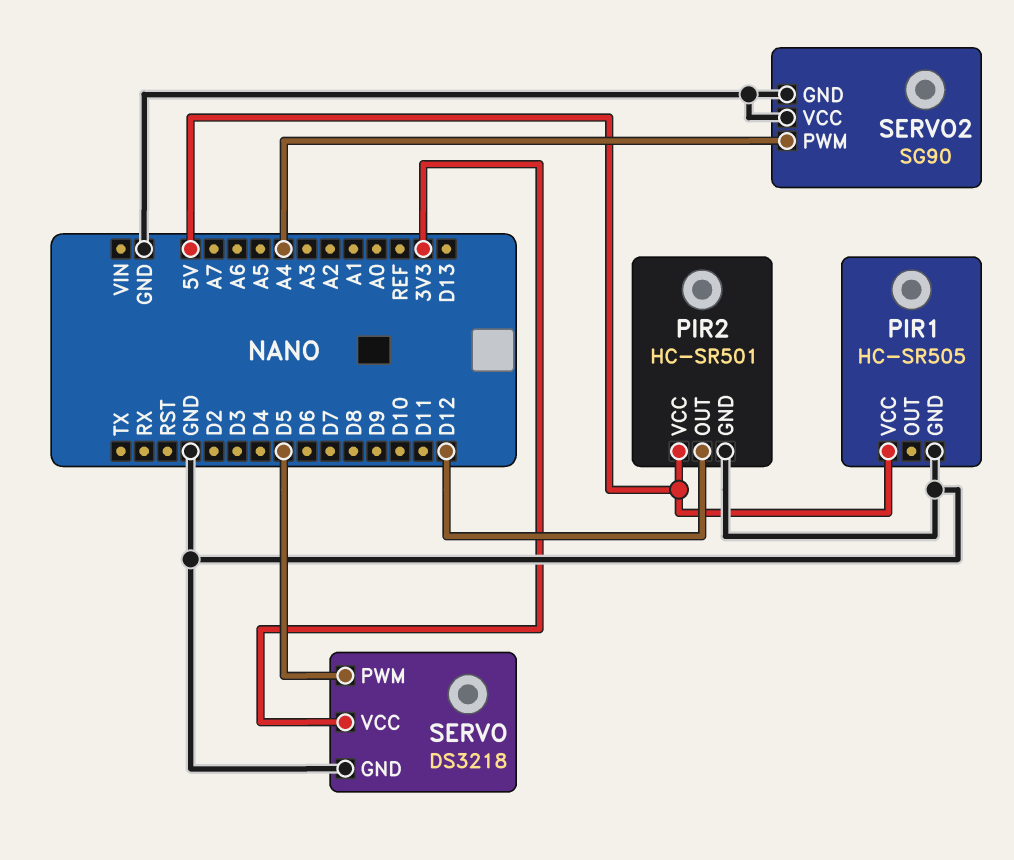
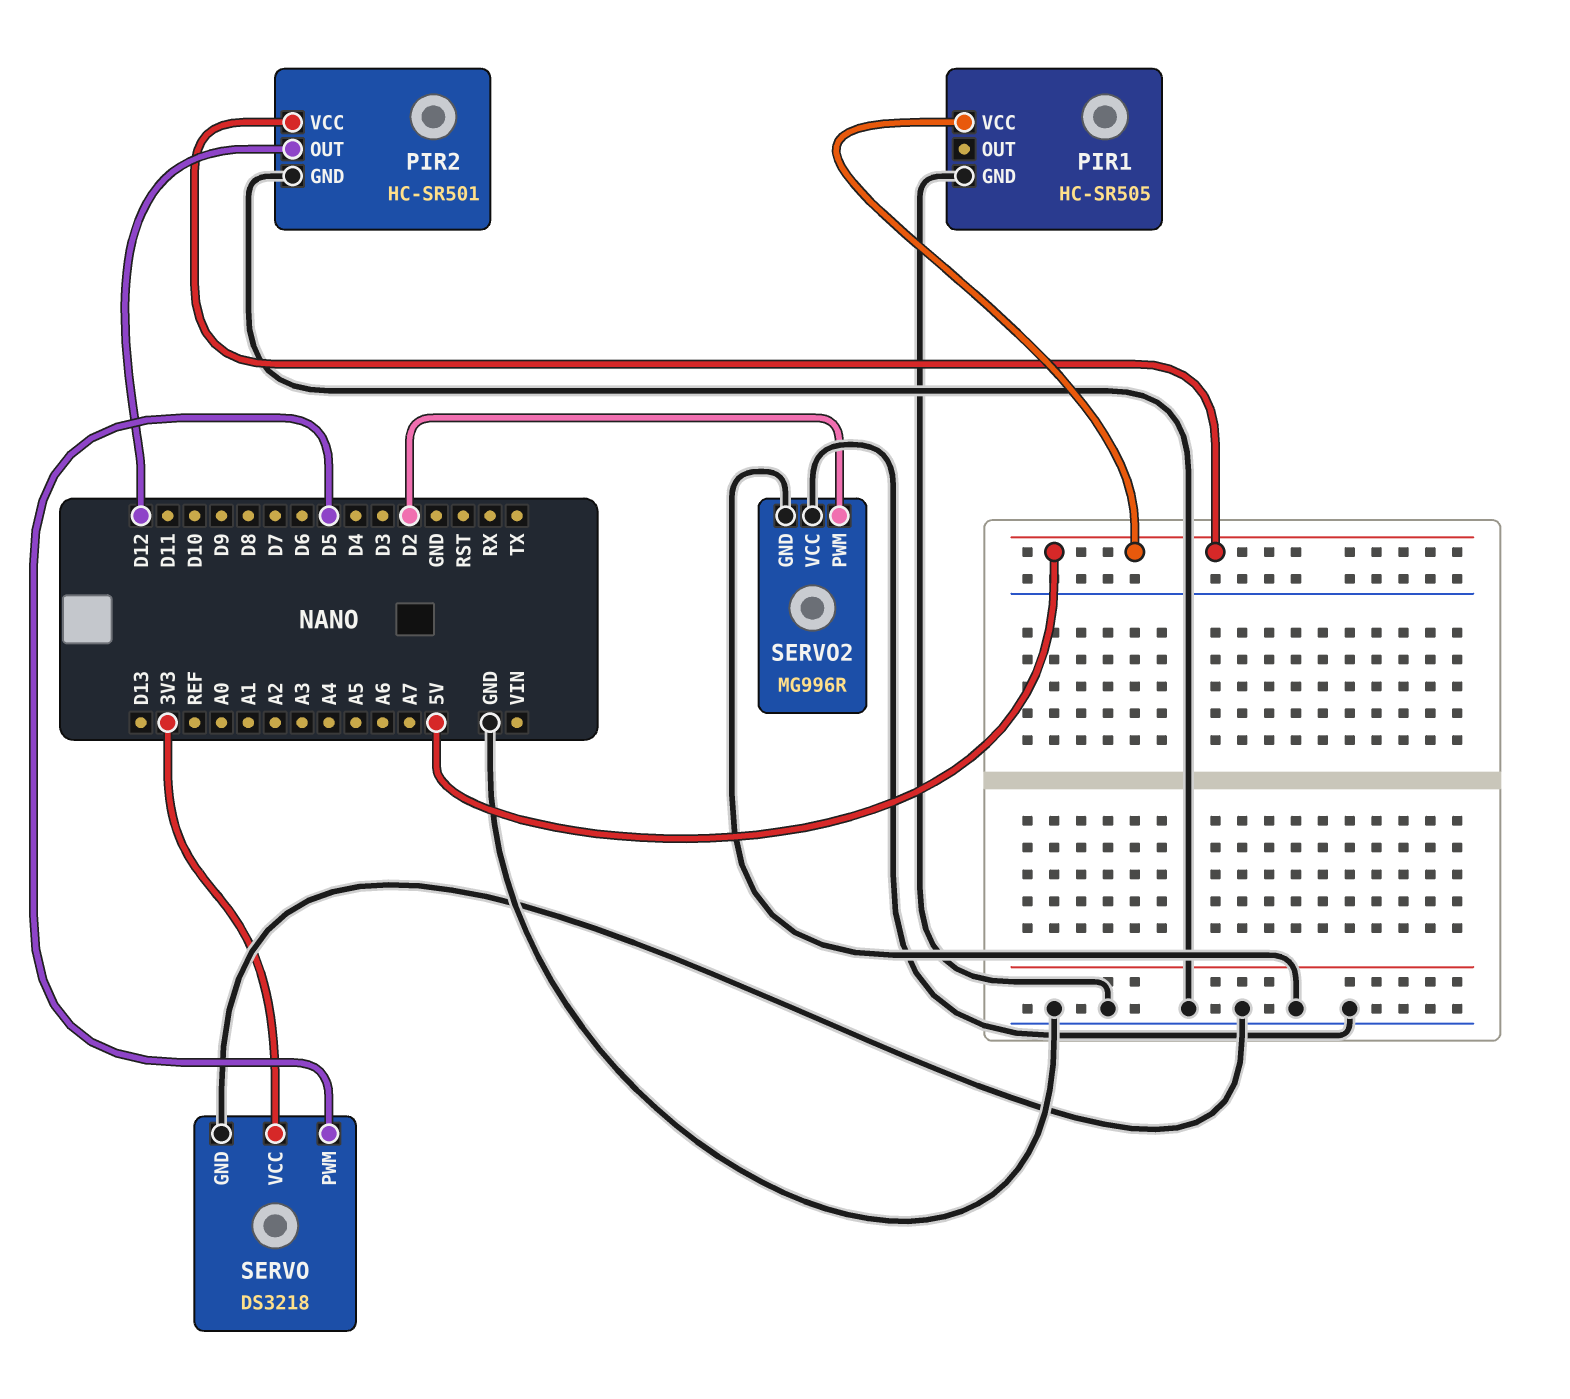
SERVO2: SG90 -> MG996R
SERVO2 pin PWM: A4 -> D2

